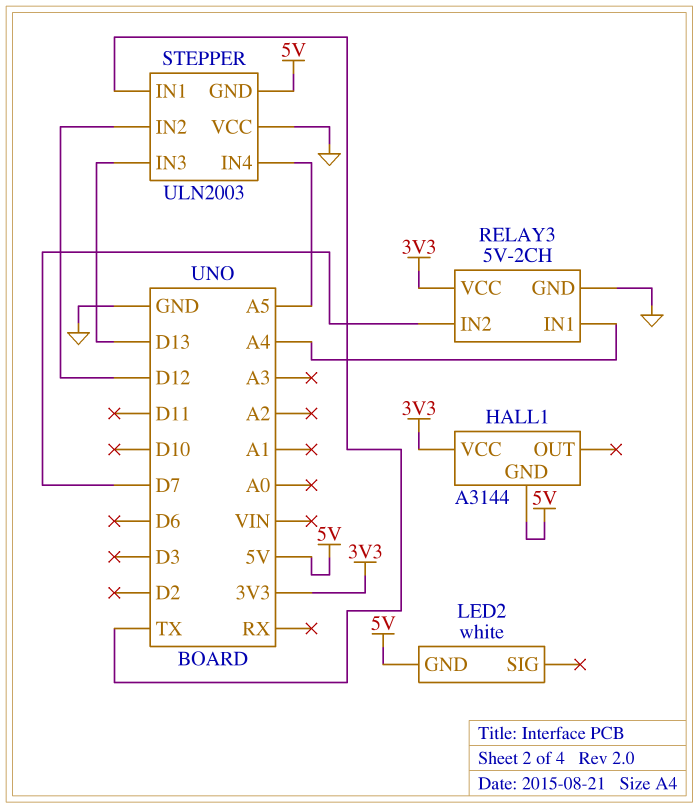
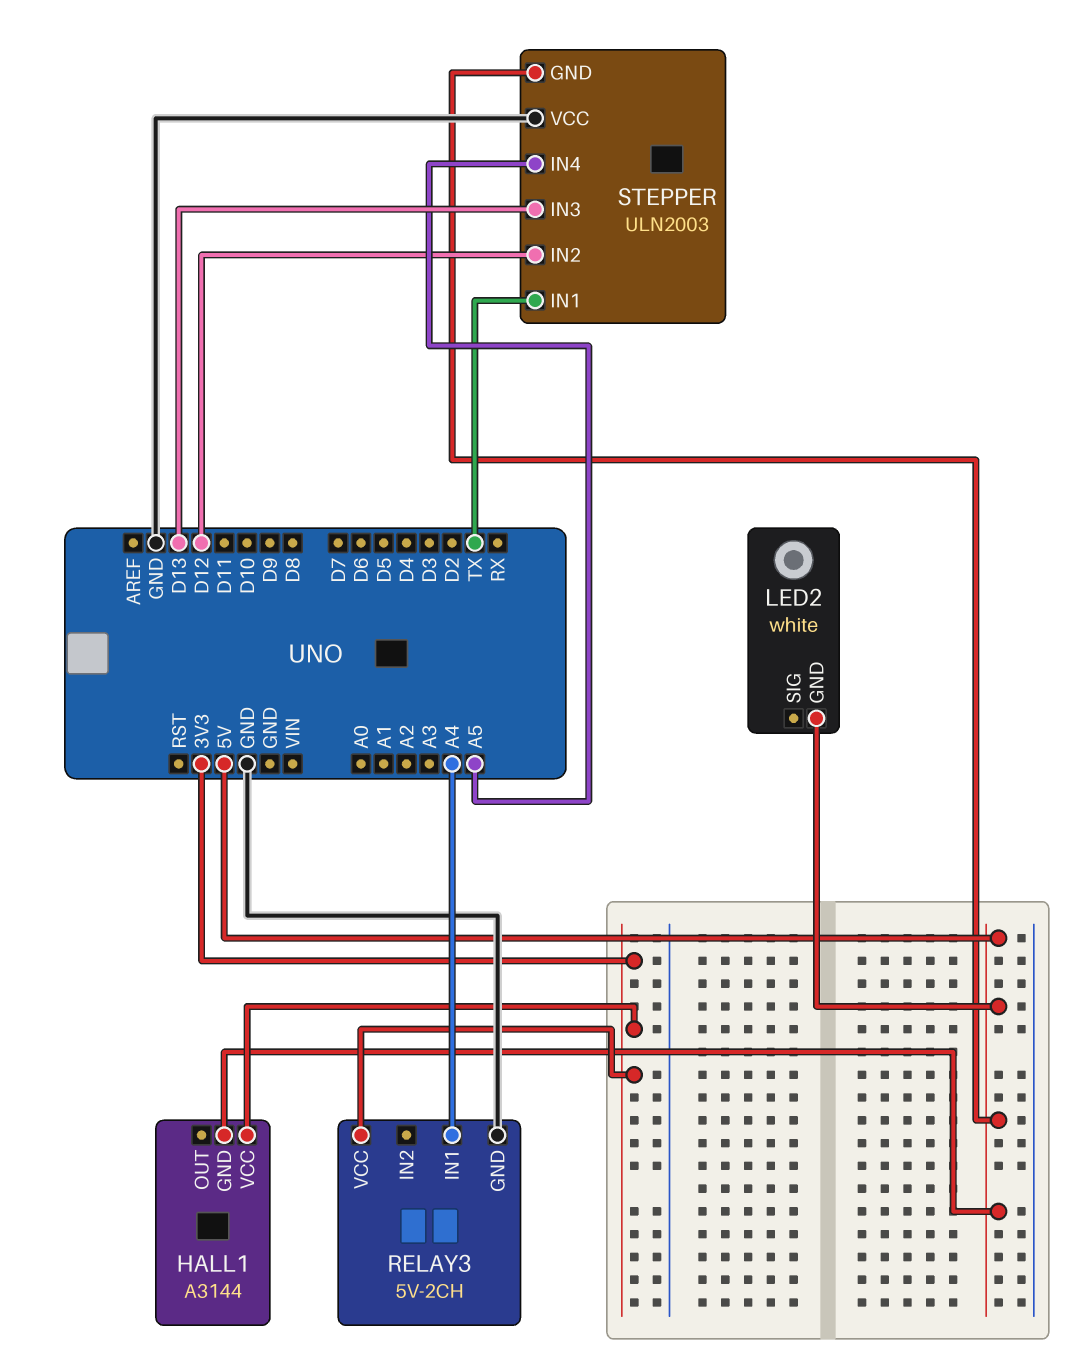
RELAY3 pin IN2: D7 -> none

